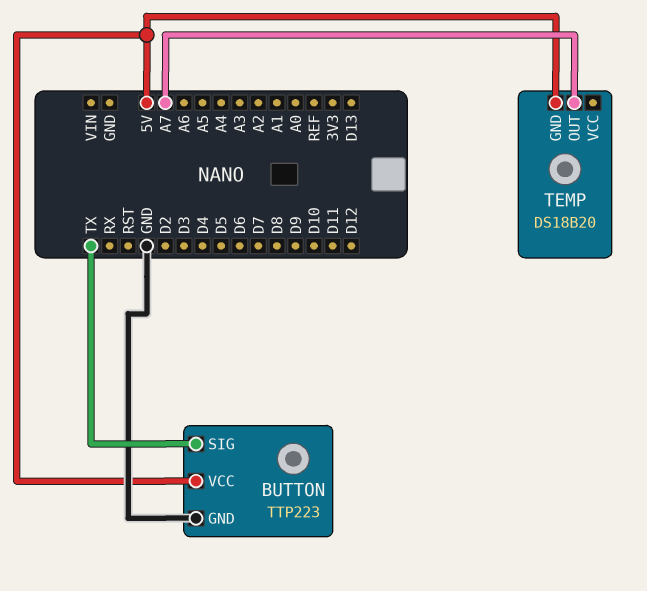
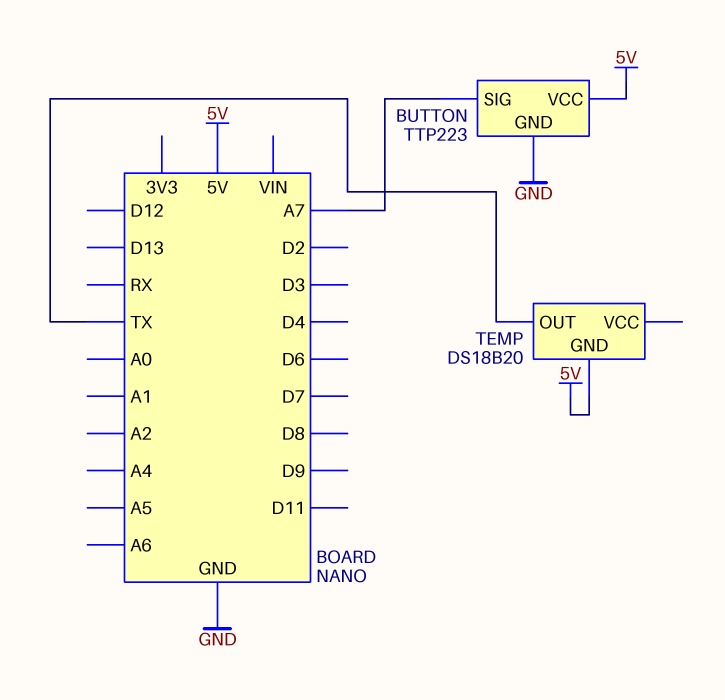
BUTTON pin SIG: TX -> A7
TEMP pin OUT: A7 -> TX

